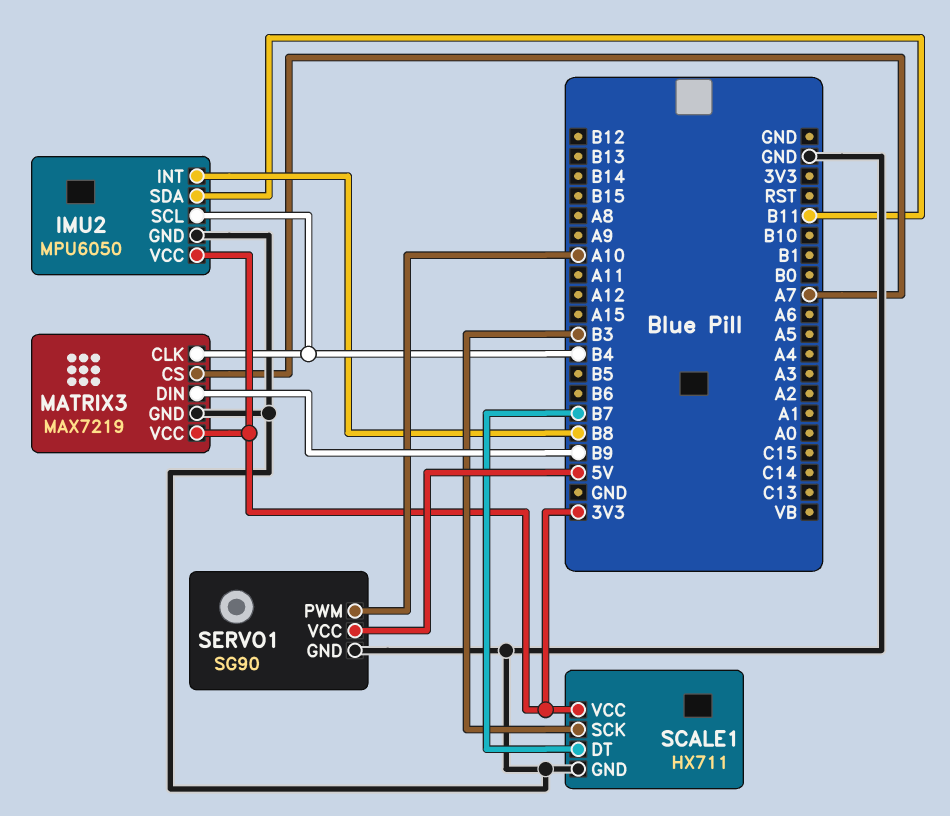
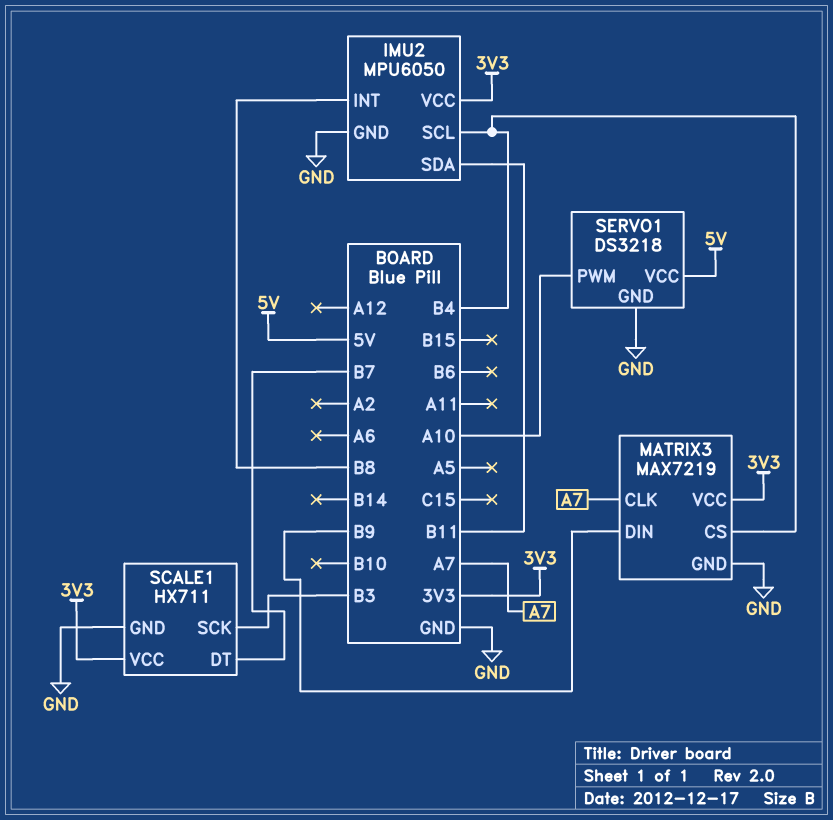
MATRIX3 pin CLK: B4 -> A7
MATRIX3 pin CS: A7 -> B4
SERVO1: SG90 -> DS3218

